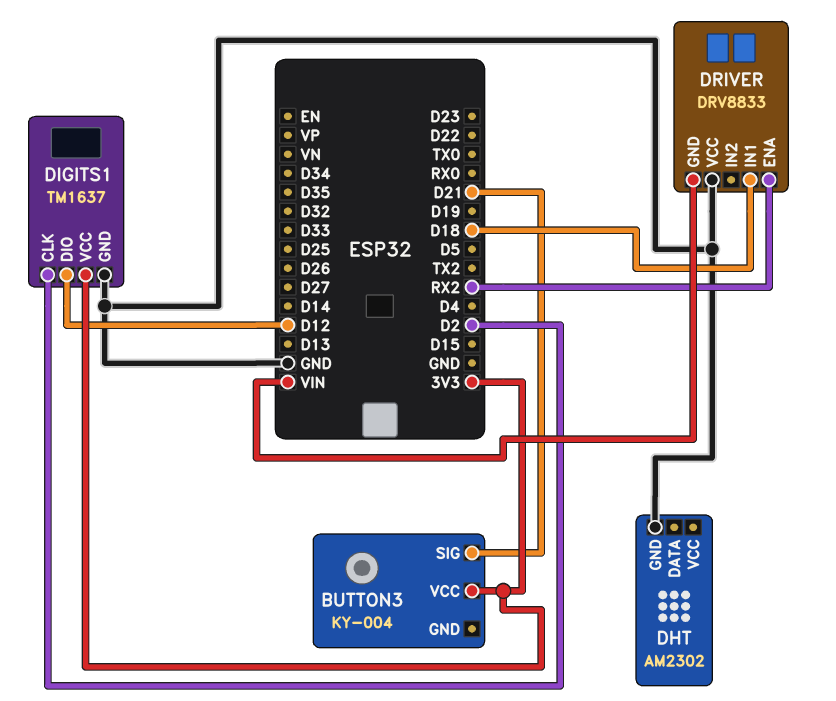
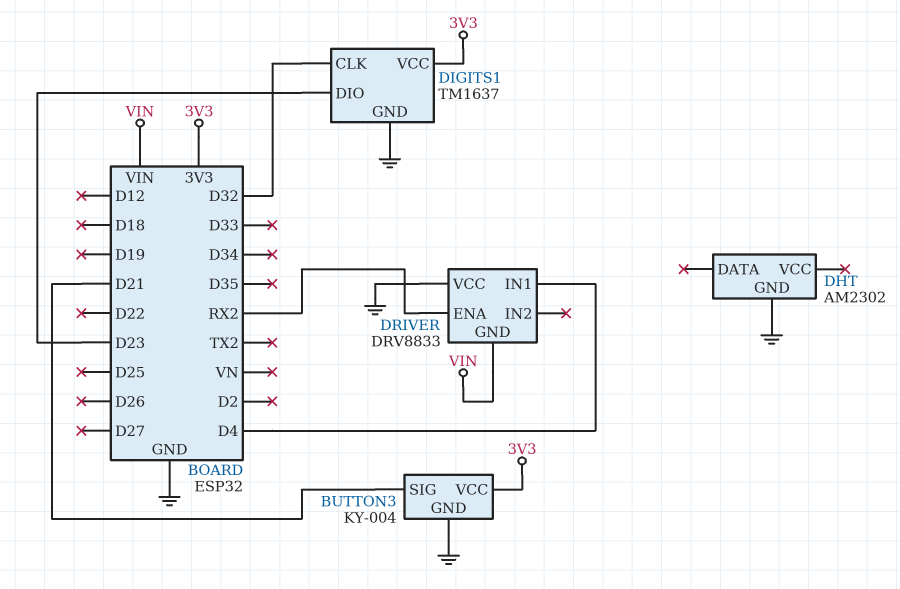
BUTTON3 pin GND: none -> GND
DIGITS1 pin CLK: D2 -> D32
DIGITS1 pin DIO: D12 -> D23
DRIVER pin IN1: D18 -> D4

